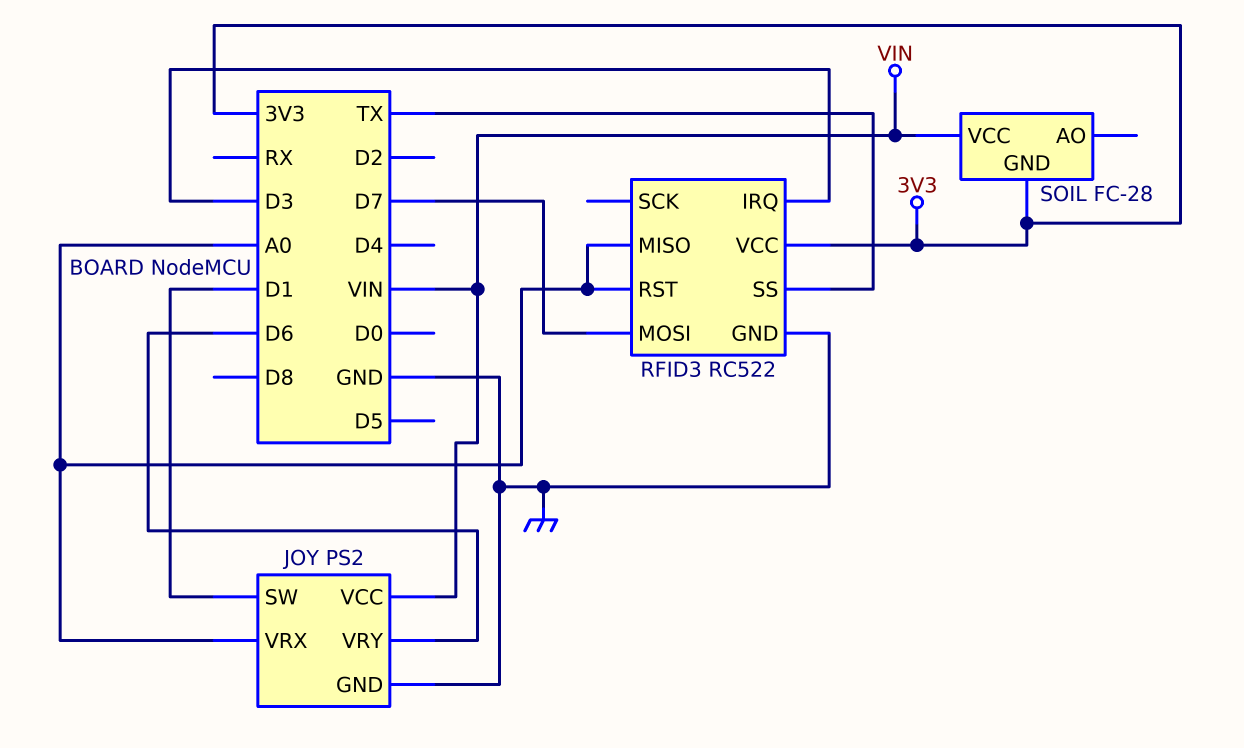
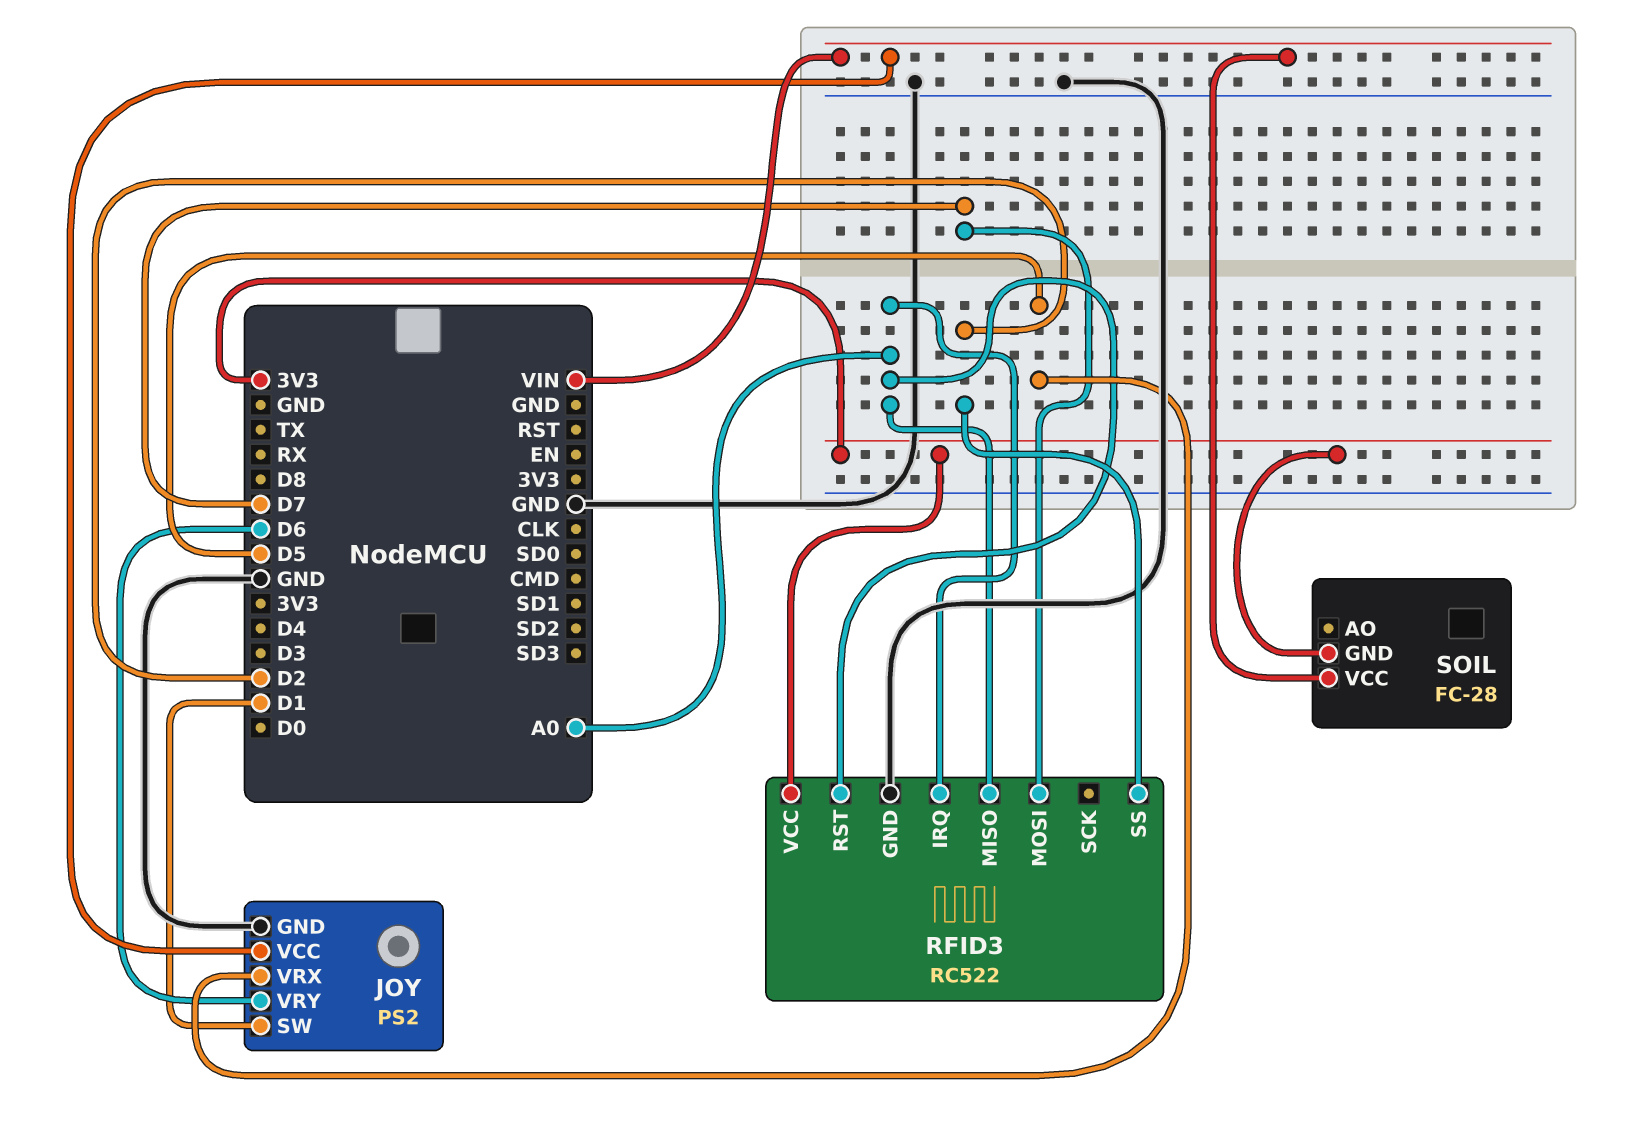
JOY pin VRX: A0 -> D5
RFID3 pin IRQ: D3 -> A0
RFID3 pin SS: TX -> D2

